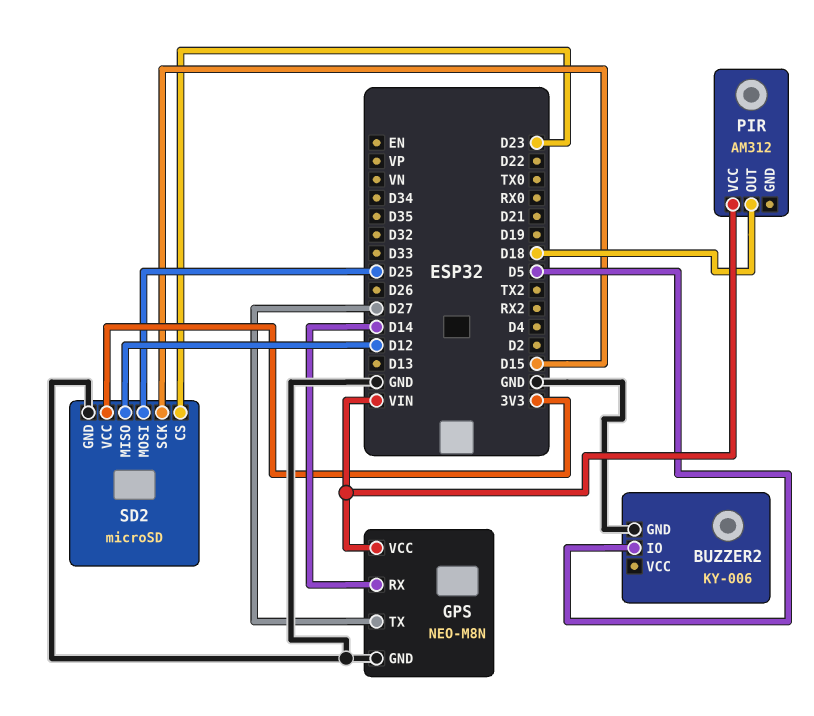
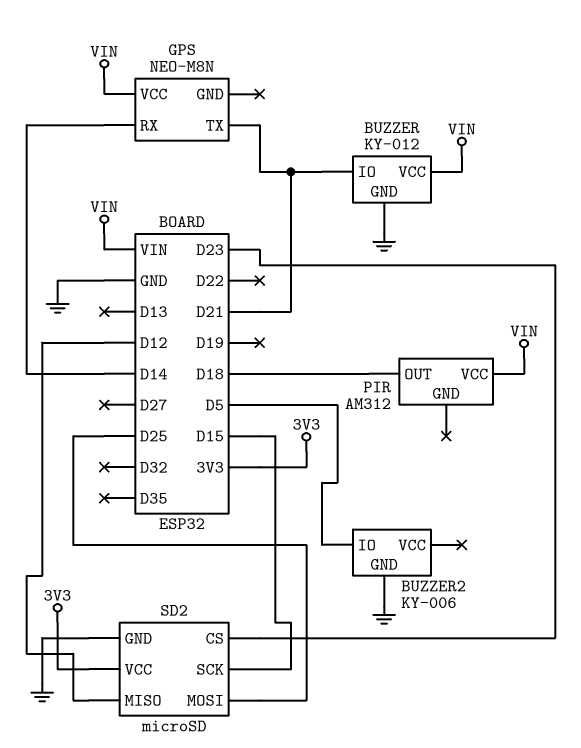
BUZZER: none -> KY-012
BUZZER pin GND: none -> GND
BUZZER pin IO: none -> D21
BUZZER pin VCC: none -> VIN
GPS pin GND: GND -> none
GPS pin TX: D27 -> D21

